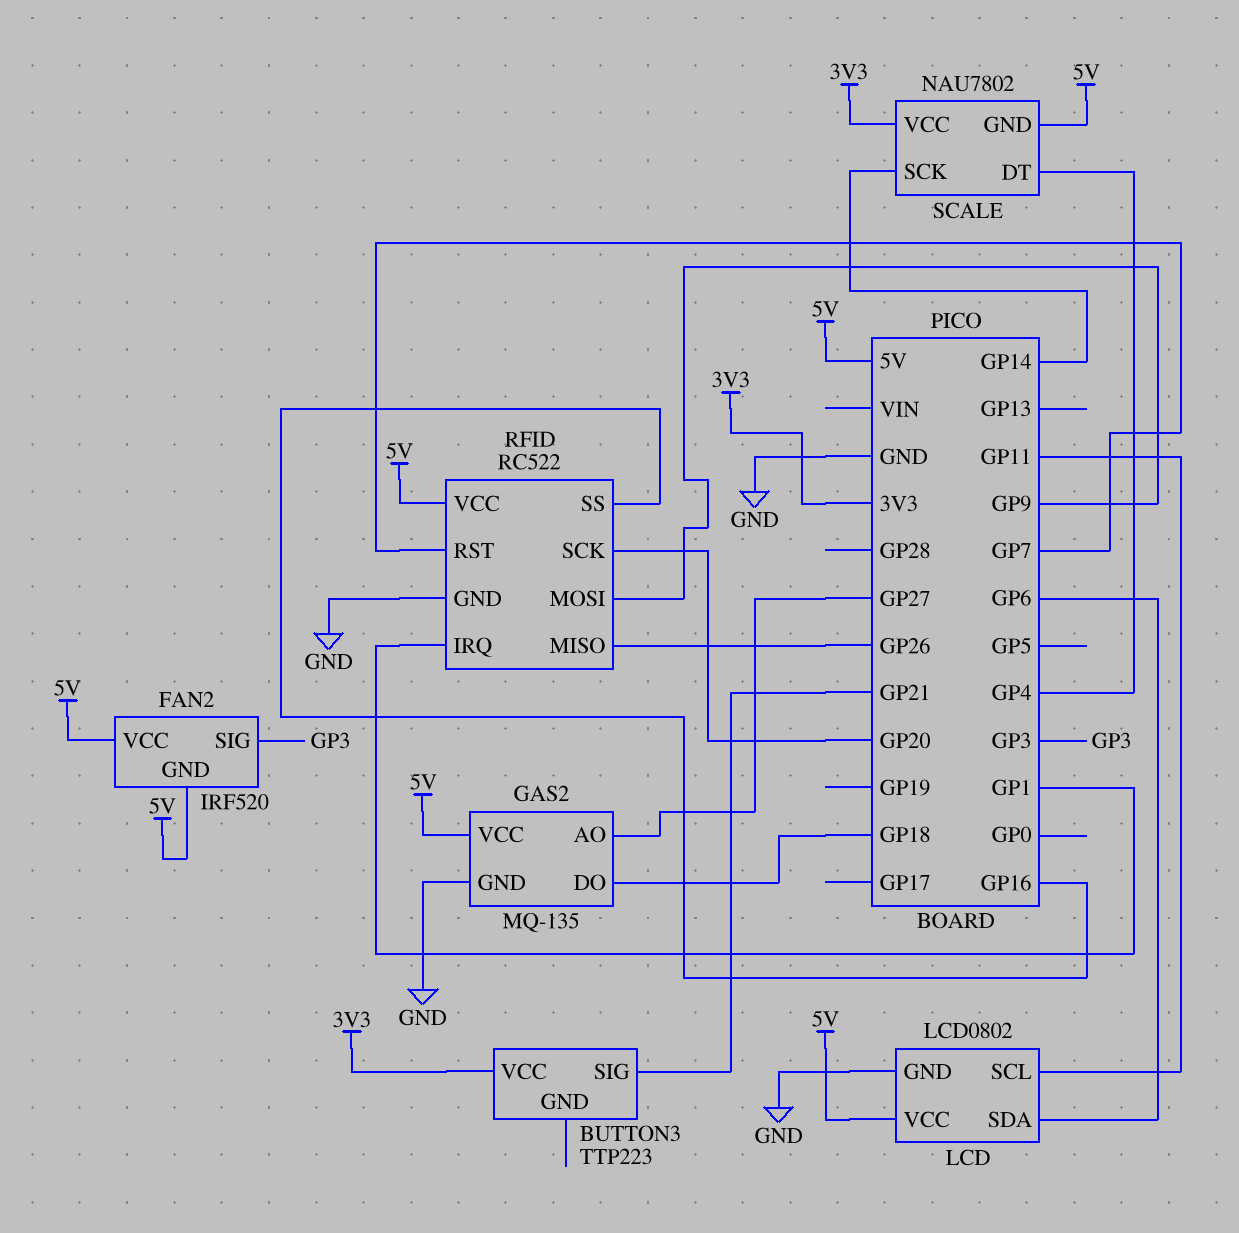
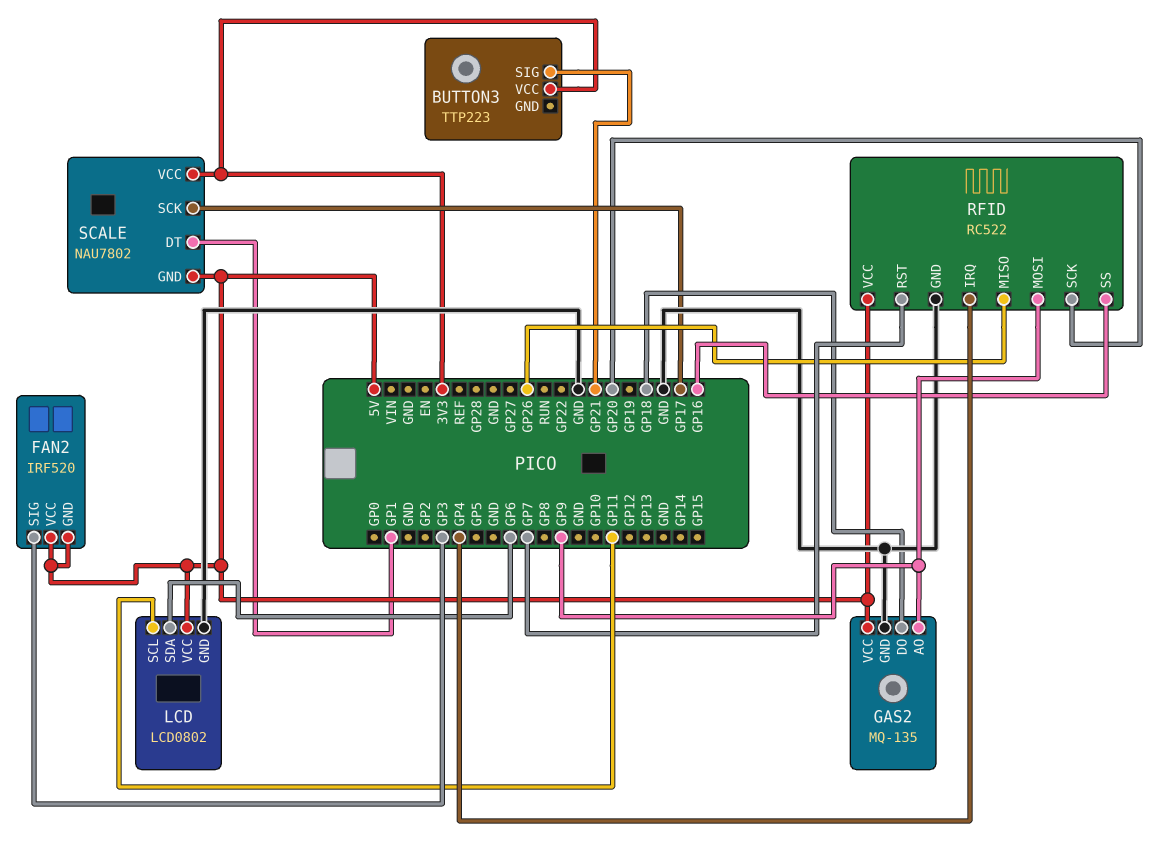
GAS2 pin AO: GP27 -> GP9
RFID pin IRQ: GP1 -> GP4
SCALE pin DT: GP4 -> GP1
SCALE pin SCK: GP14 -> GP17

